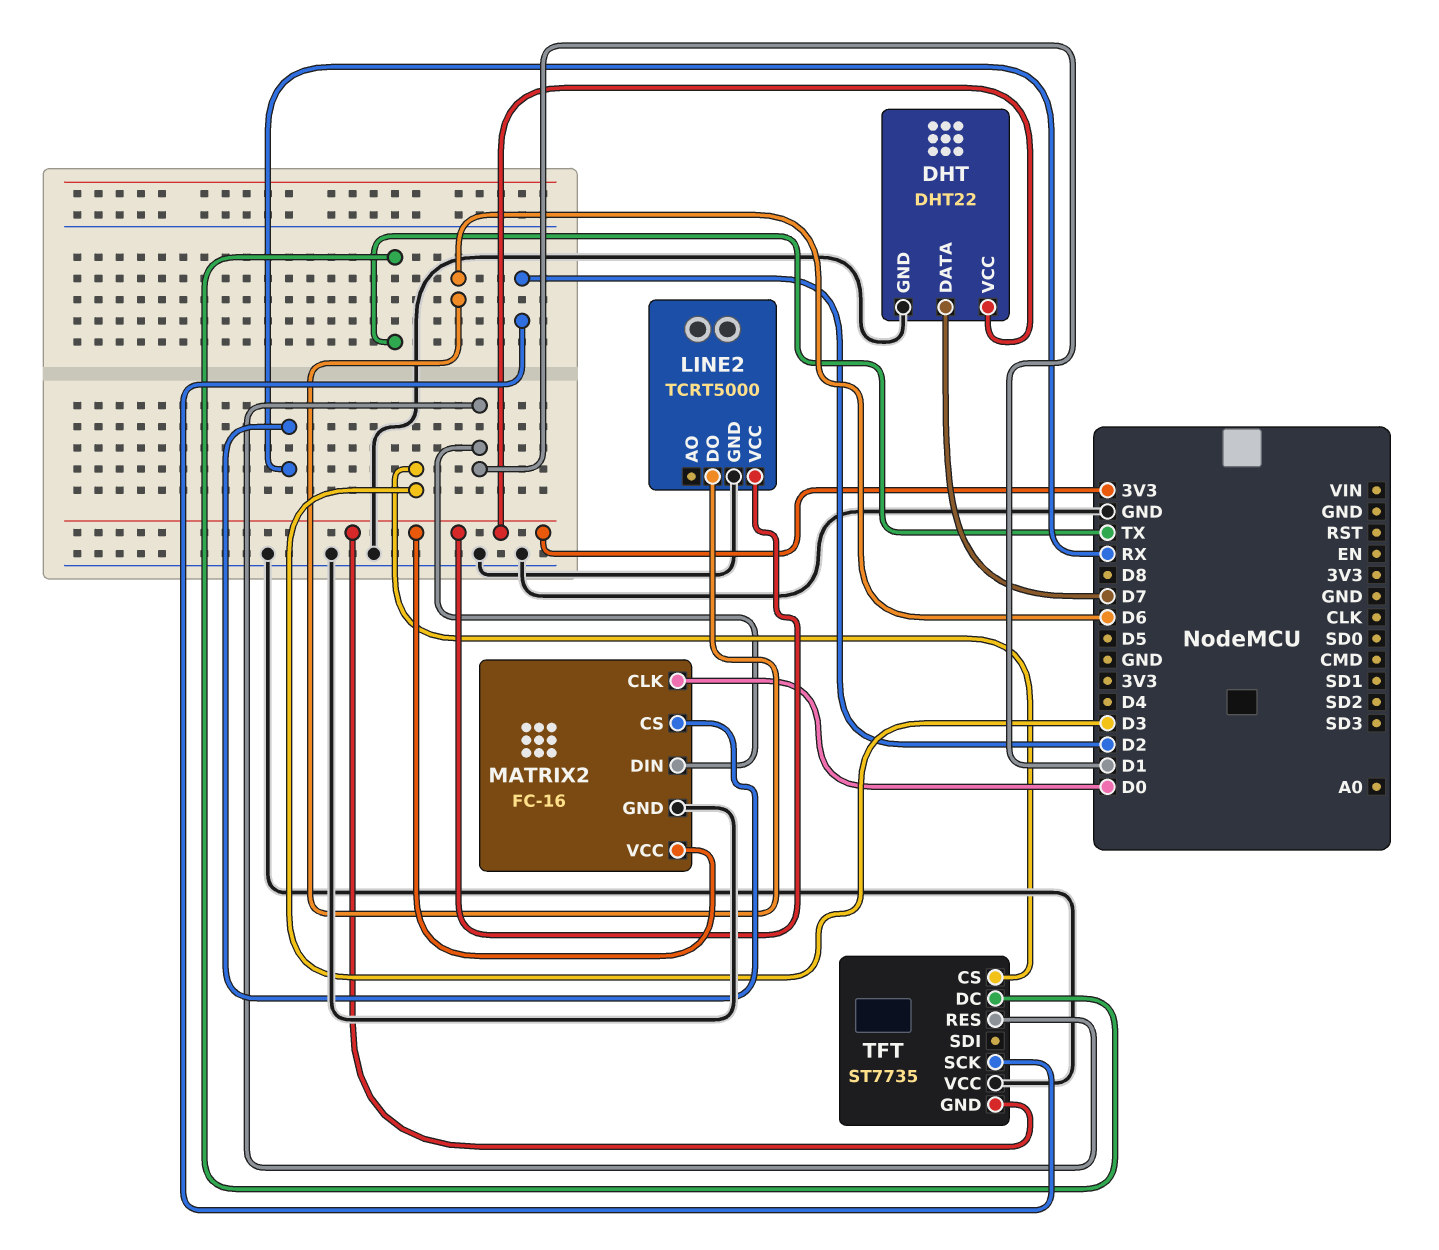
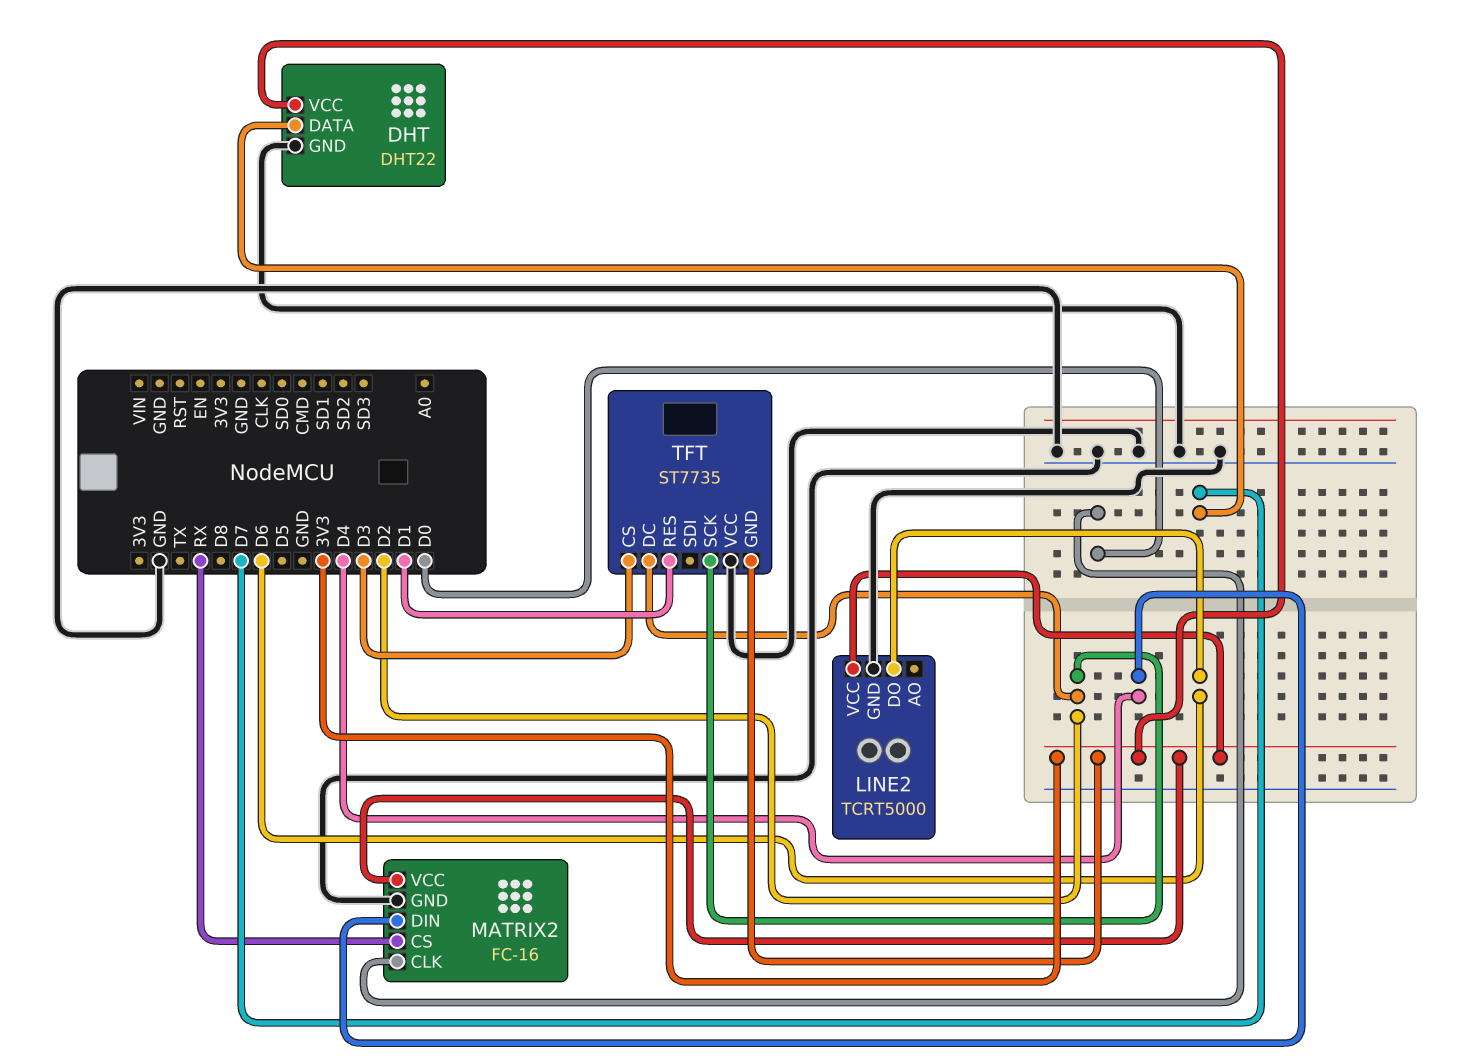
MATRIX2 pin DIN: D1 -> D4
TFT pin DC: TX -> D2

